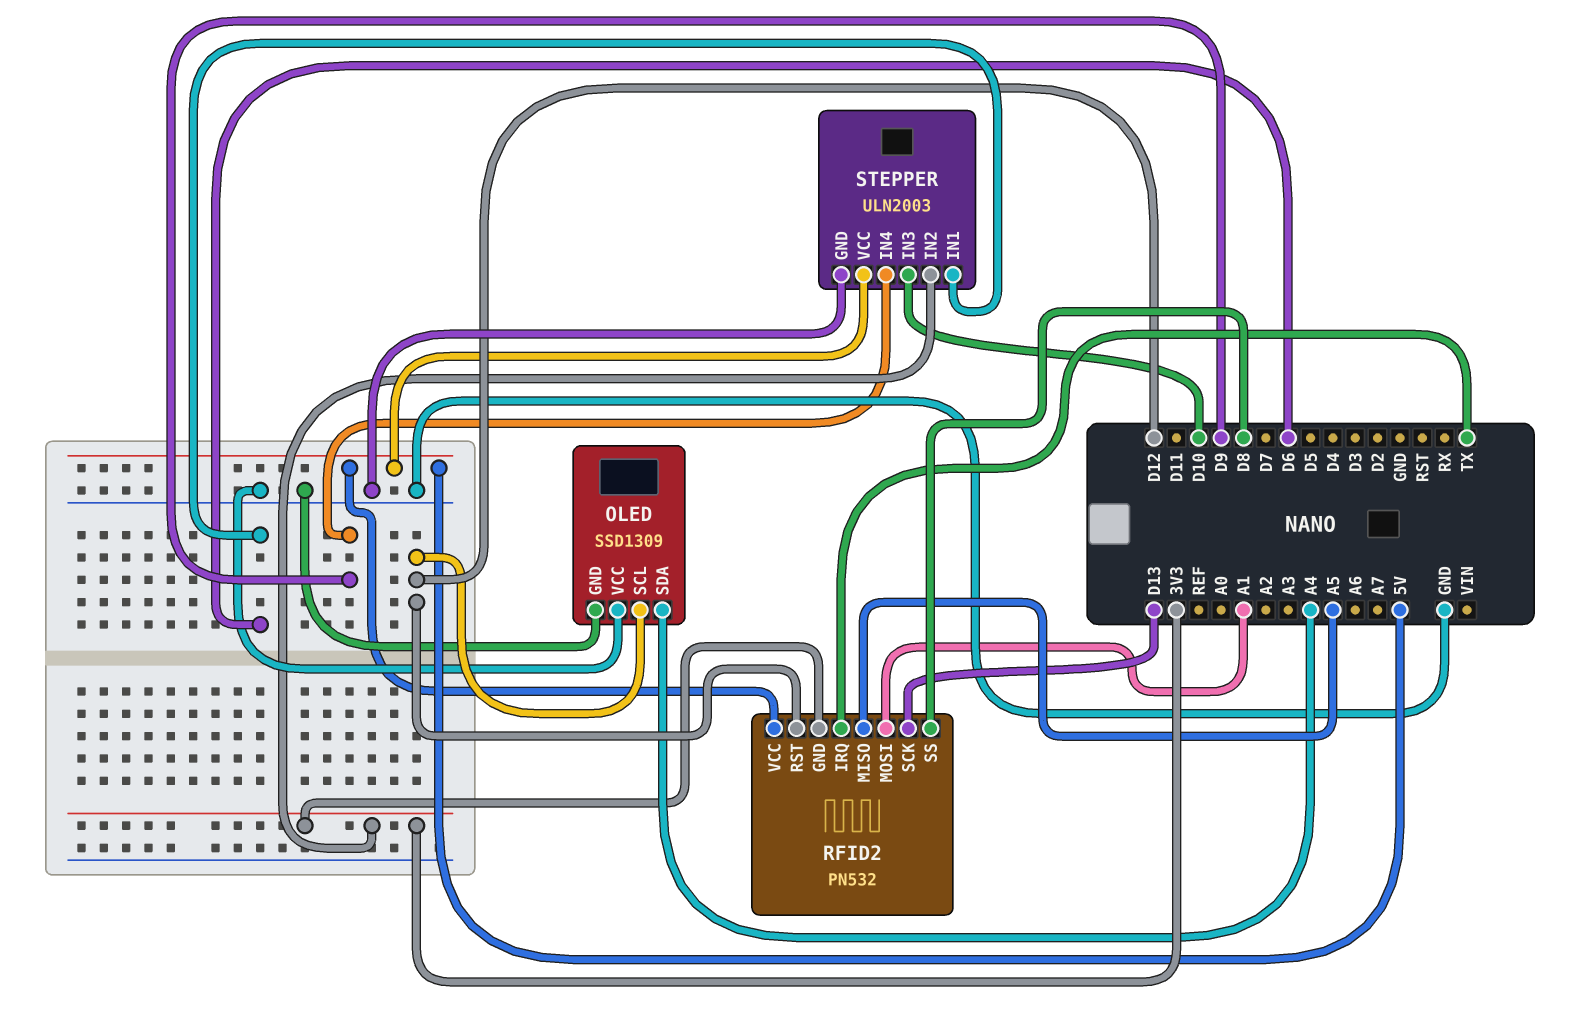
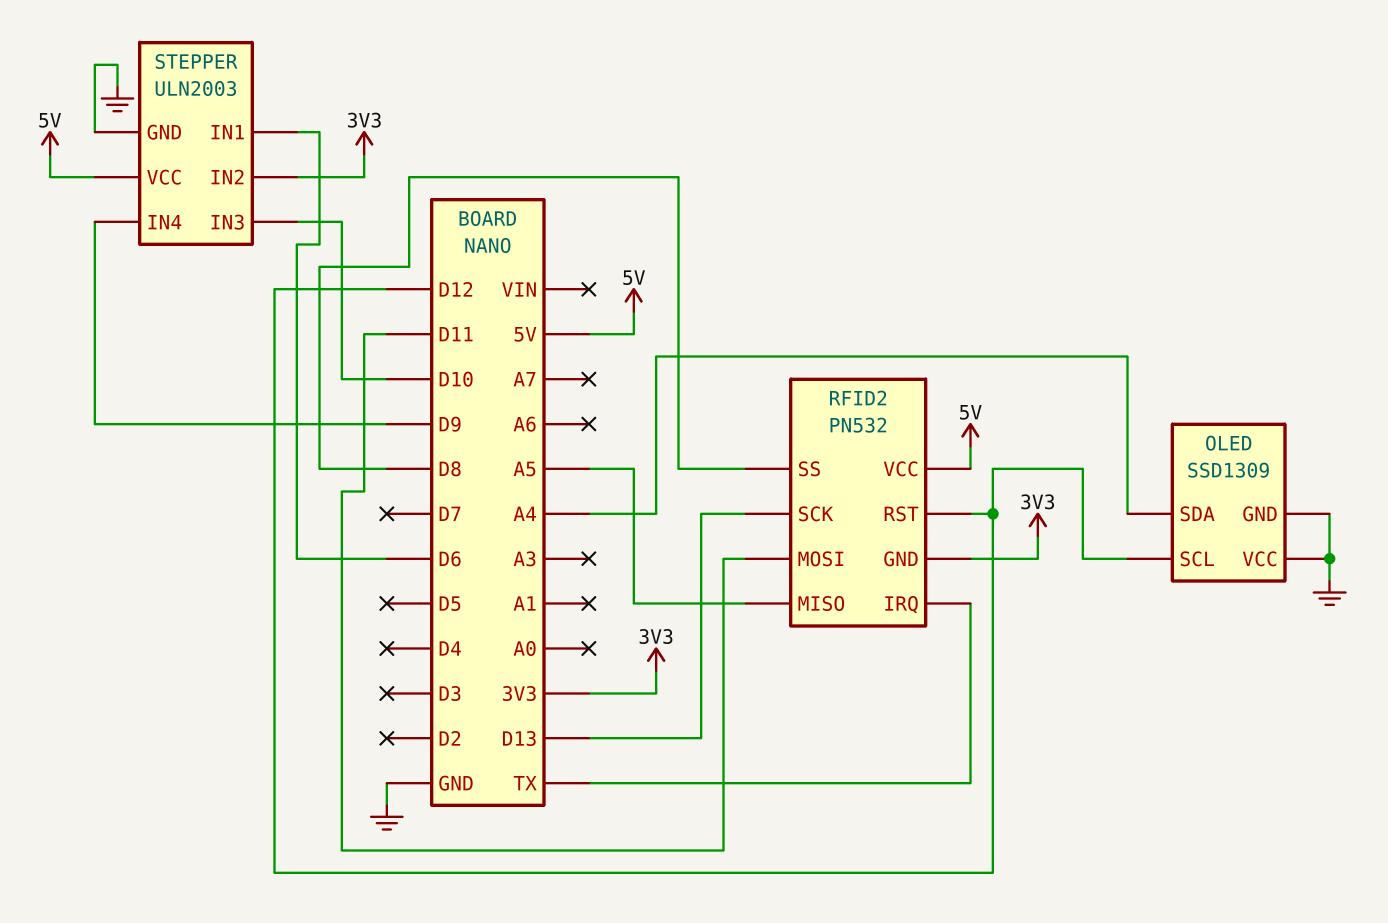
RFID2 pin MOSI: A1 -> D11

